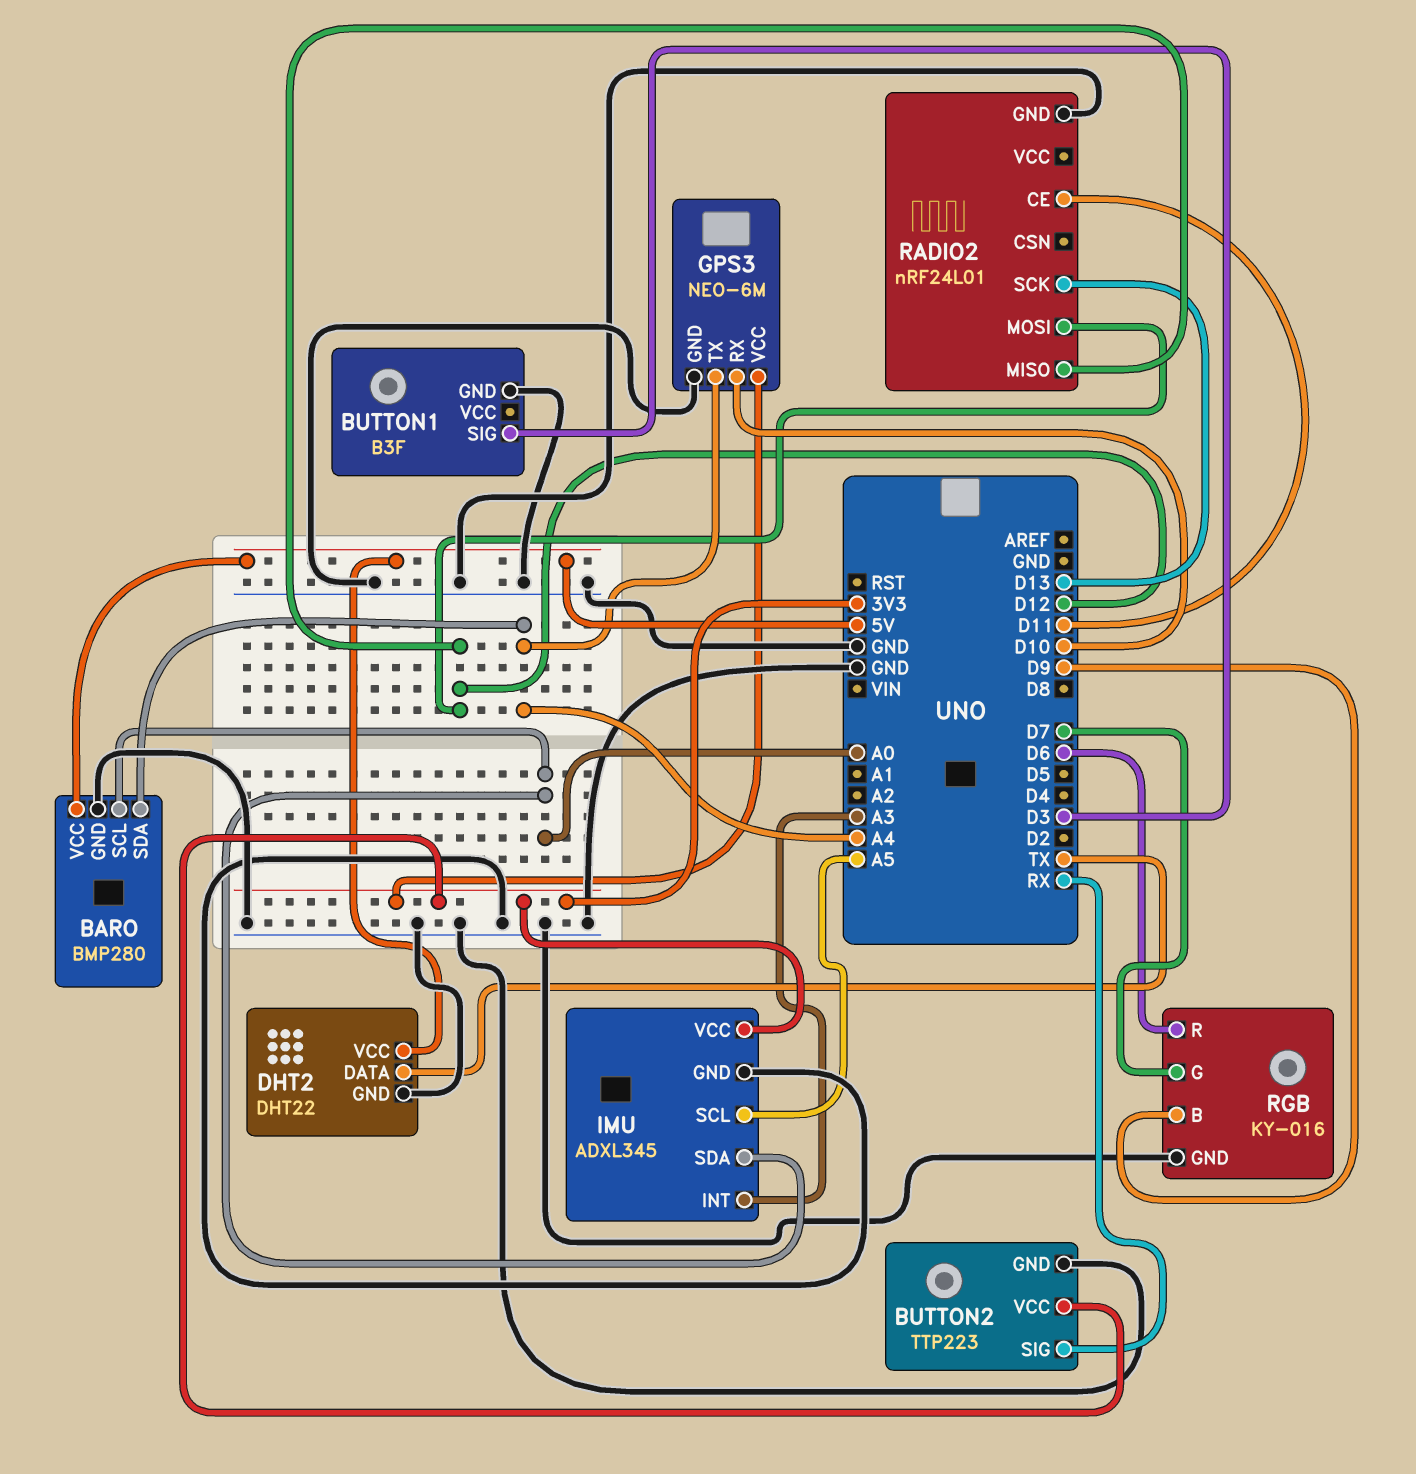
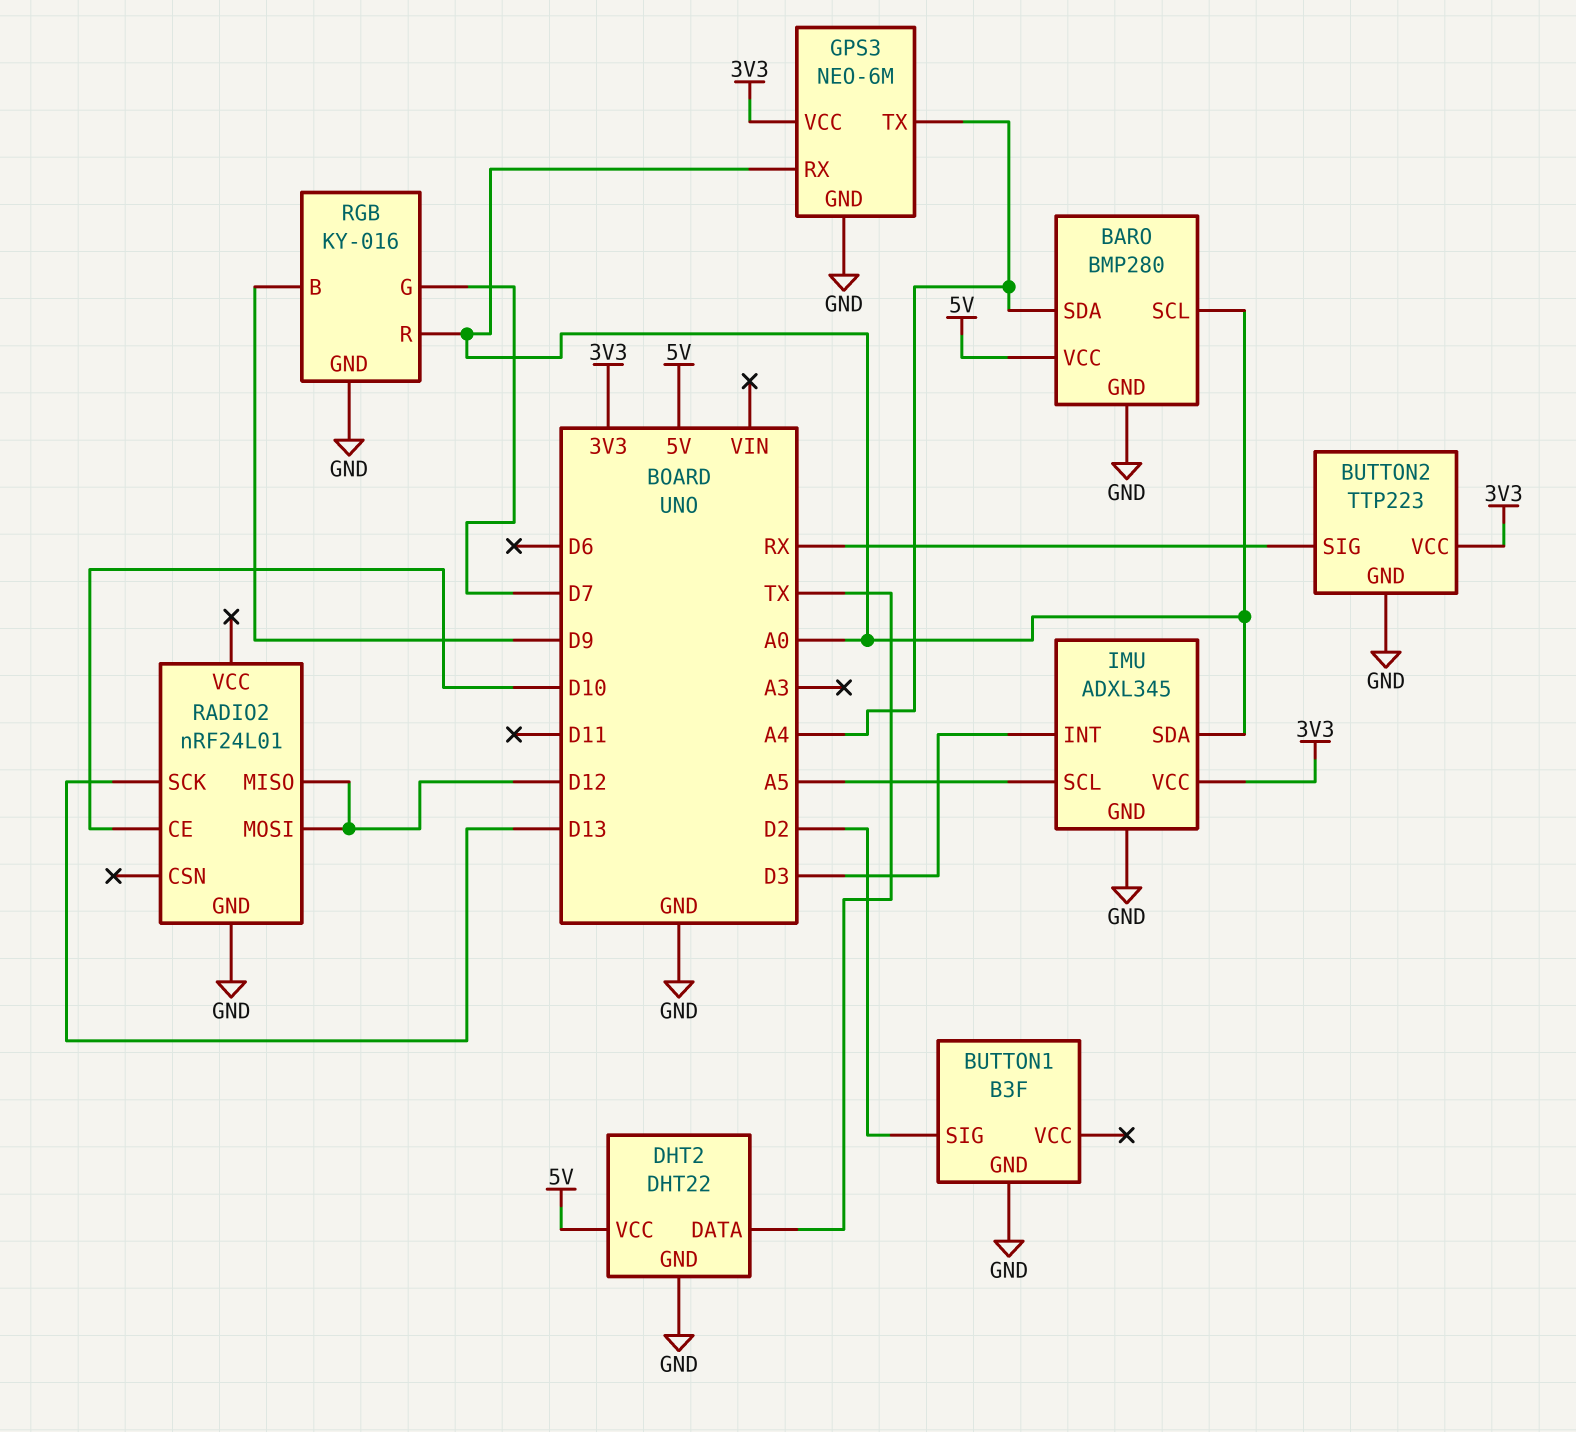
BUTTON1 pin SIG: D3 -> D2
GPS3 pin RX: D10 -> A0
IMU pin INT: A3 -> D3
RADIO2 pin CE: D11 -> D10
RGB pin R: D6 -> A0

